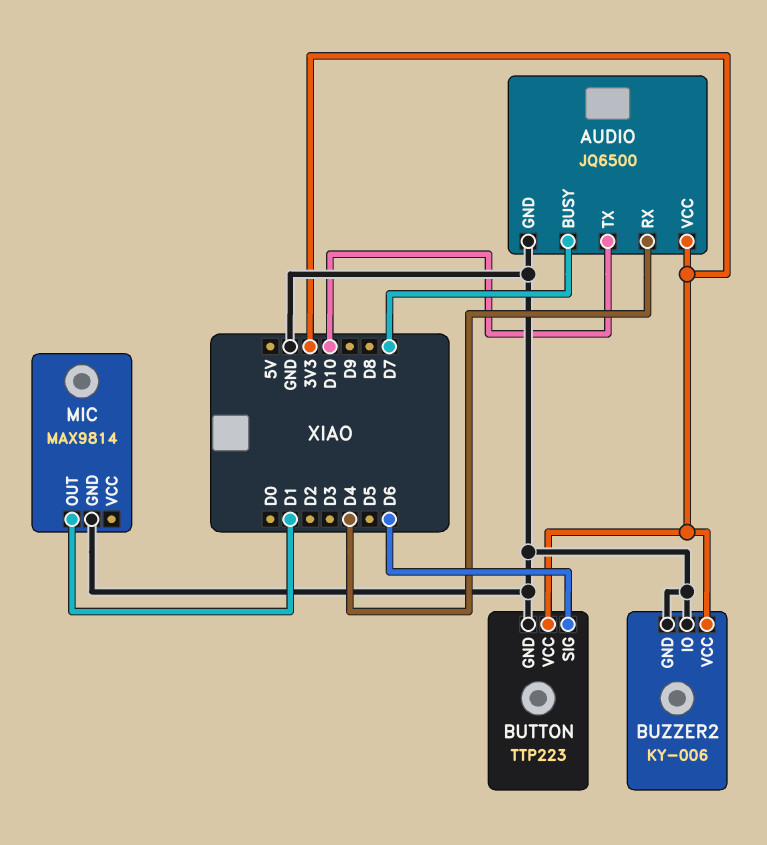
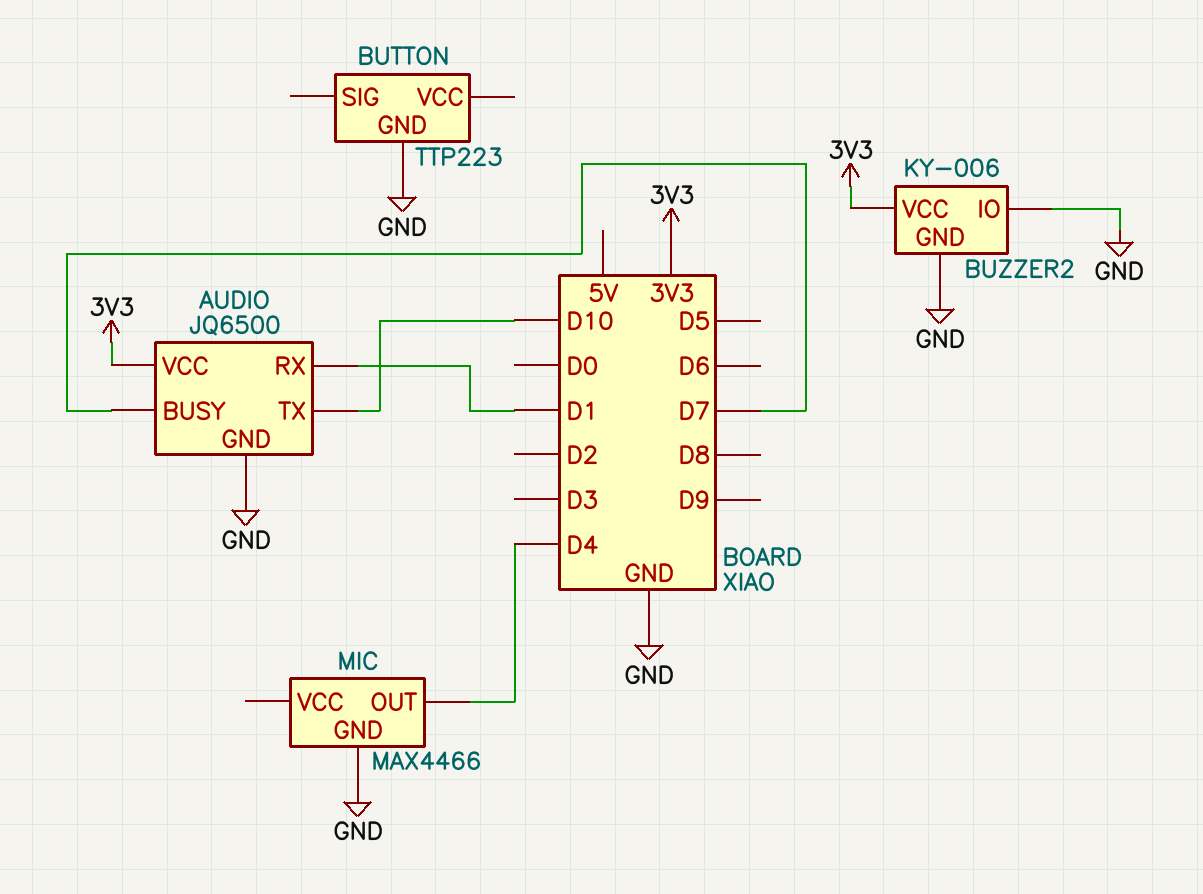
AUDIO pin RX: D4 -> D1
BUTTON pin SIG: D6 -> none
BUTTON pin VCC: 3V3 -> none
MIC: MAX9814 -> MAX4466
MIC pin OUT: D1 -> D4

